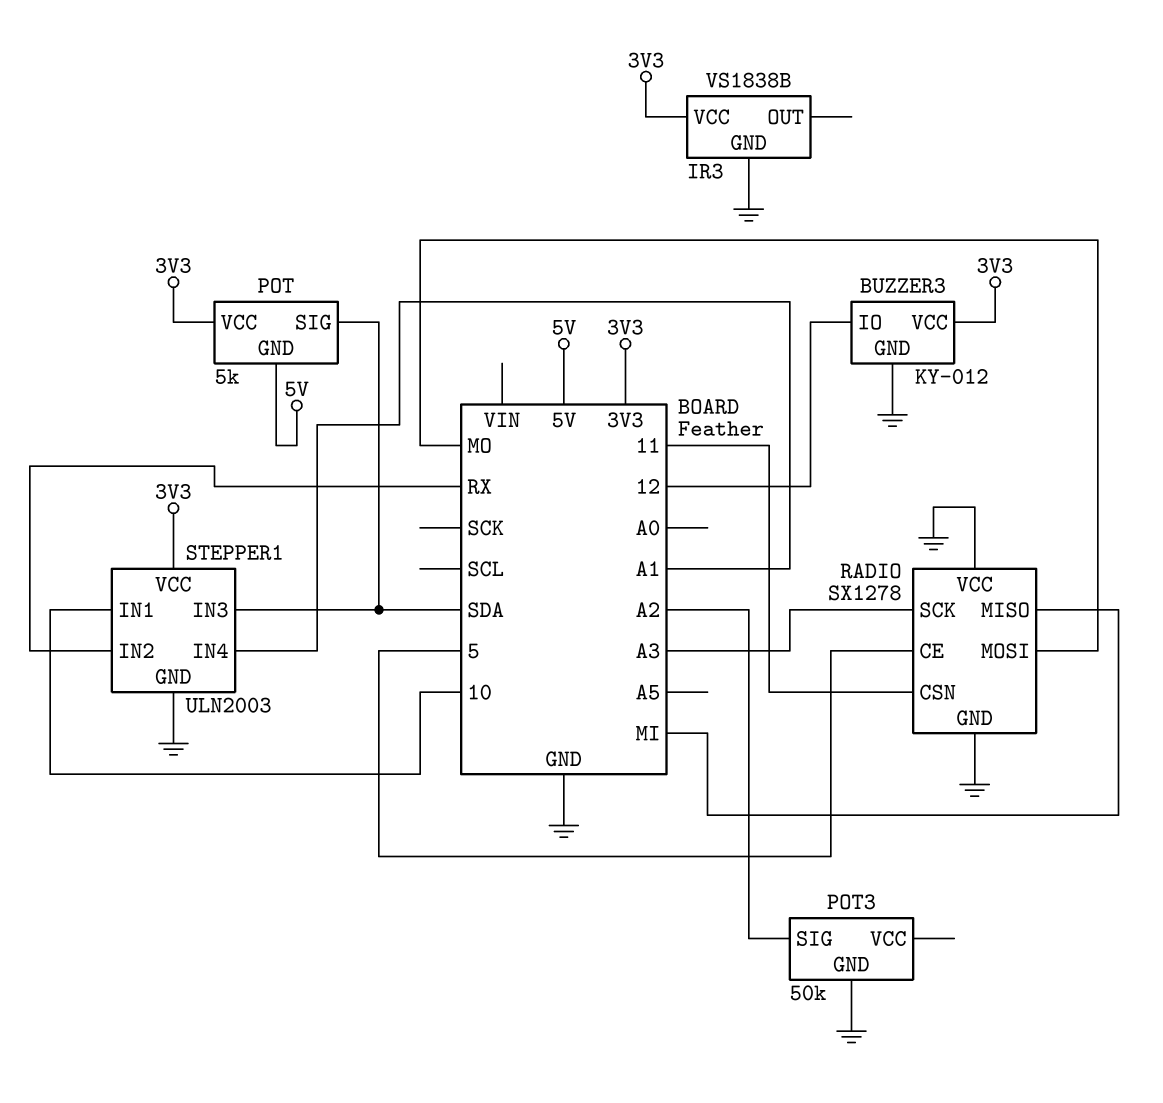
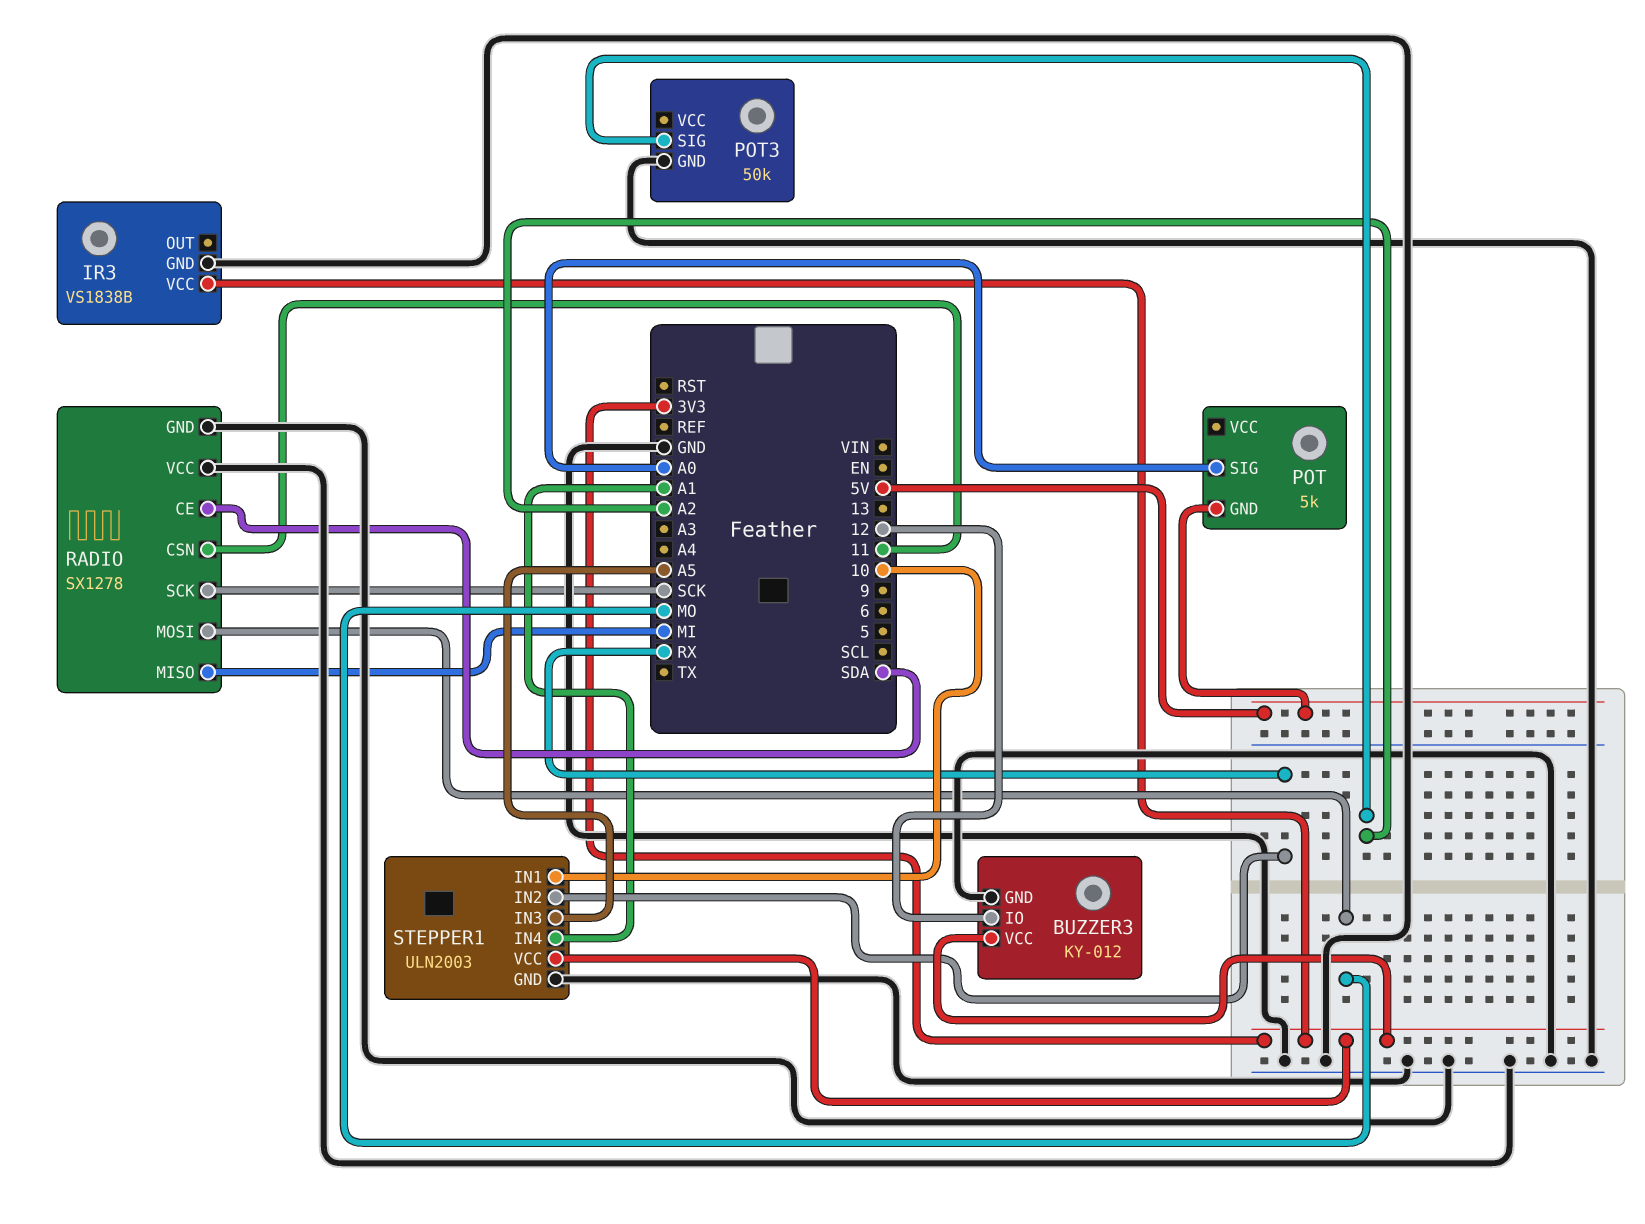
POT pin SIG: SDA -> A0
POT pin VCC: 3V3 -> none
RADIO pin CE: 5 -> SDA
RADIO pin SCK: A3 -> SCK
STEPPER1 pin IN3: SDA -> A5

